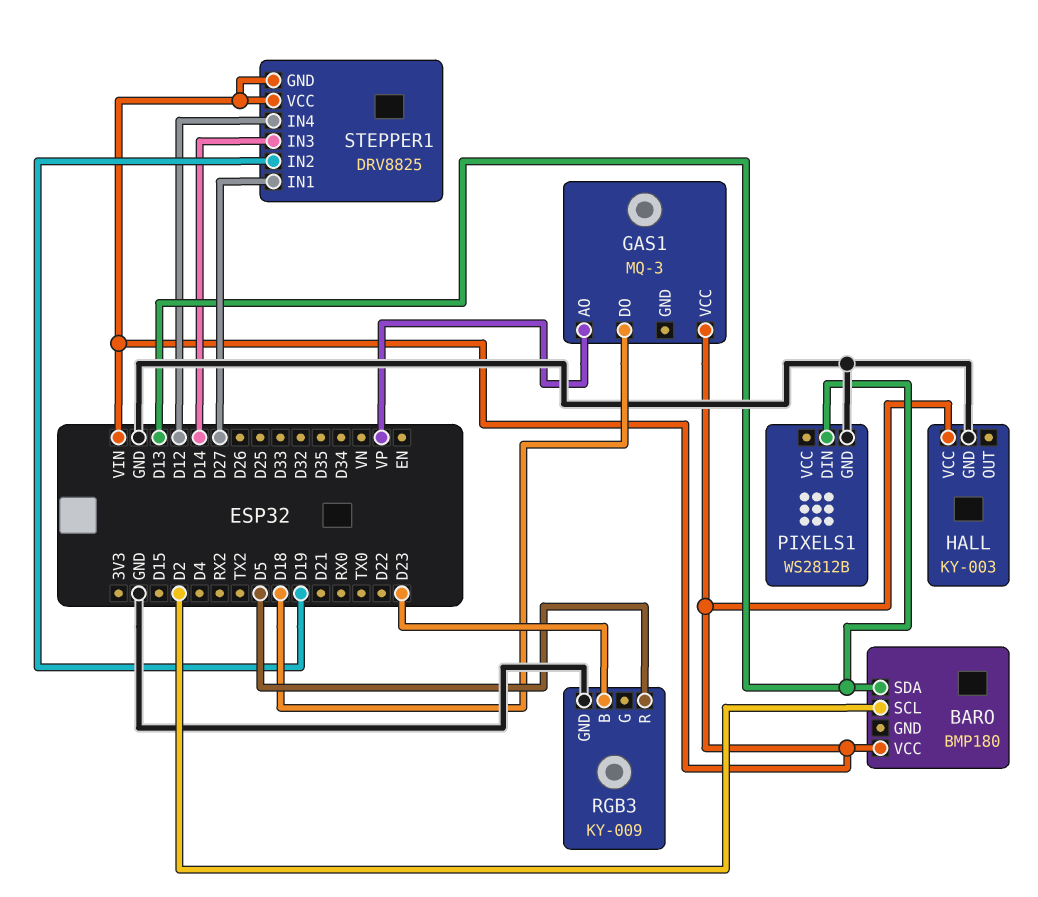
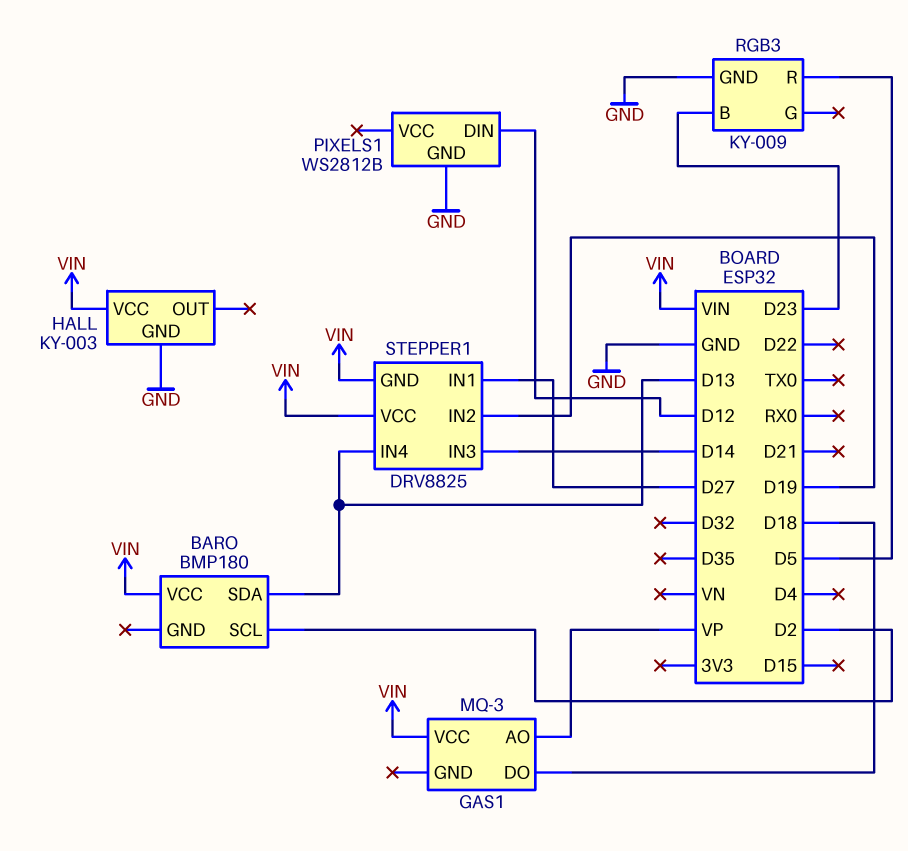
PIXELS1 pin DIN: D13 -> D12
STEPPER1 pin IN4: D12 -> D13

